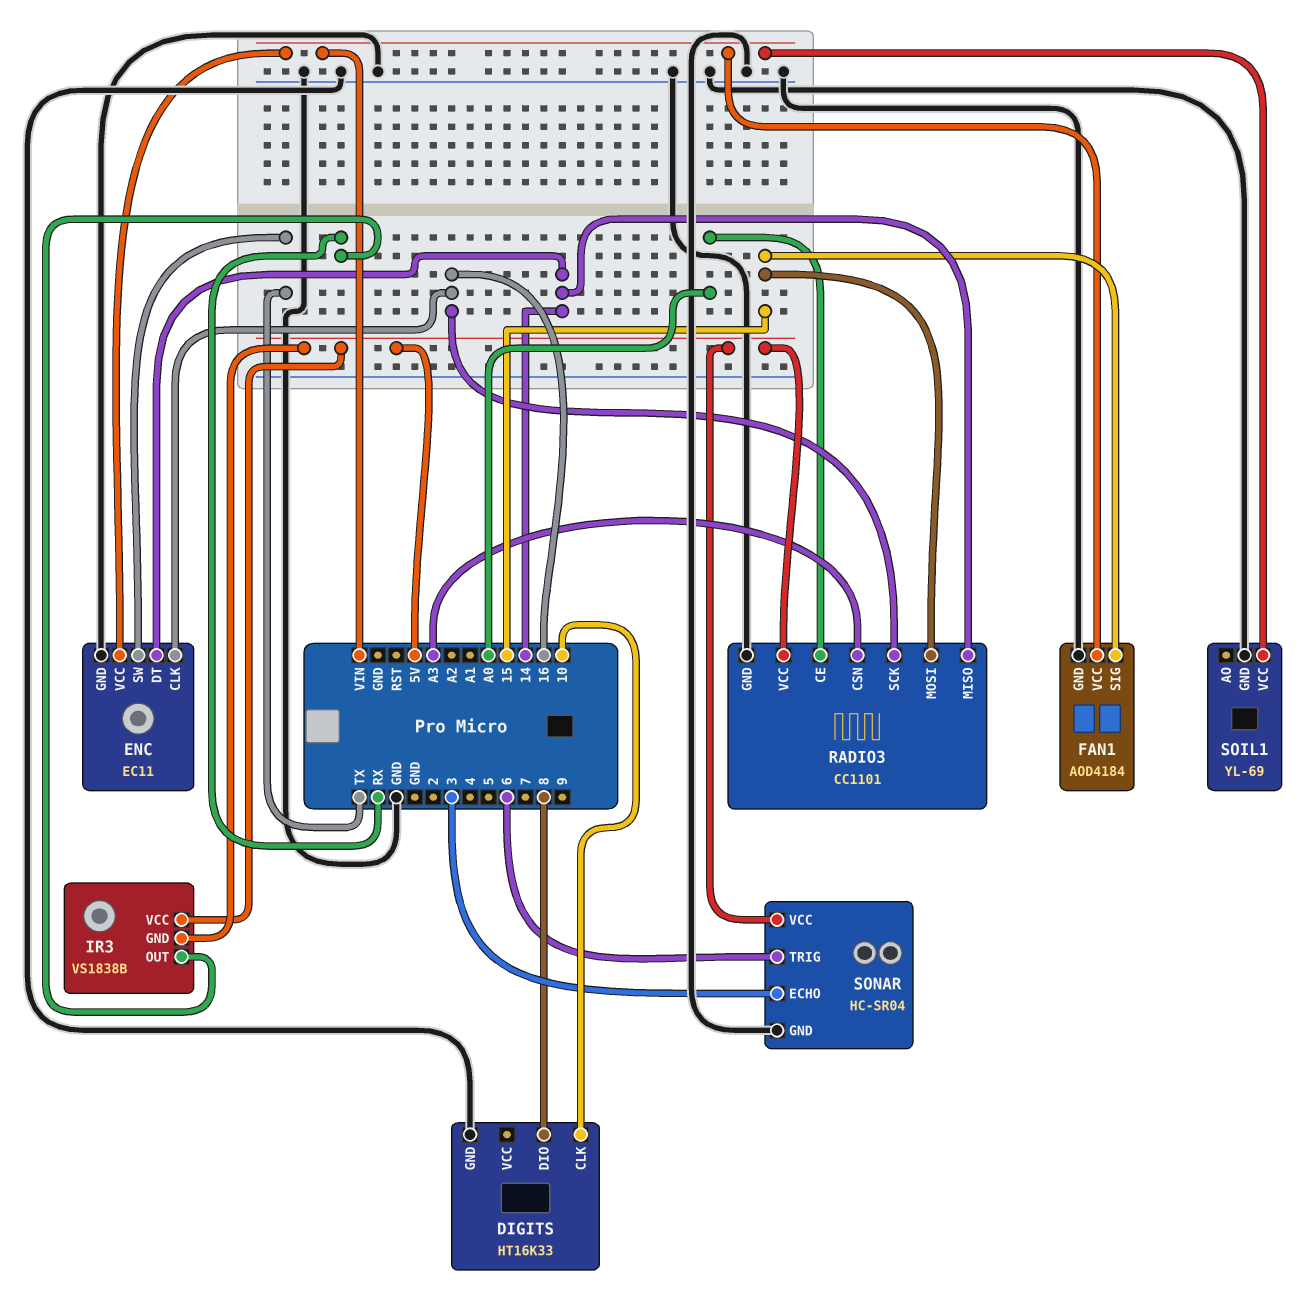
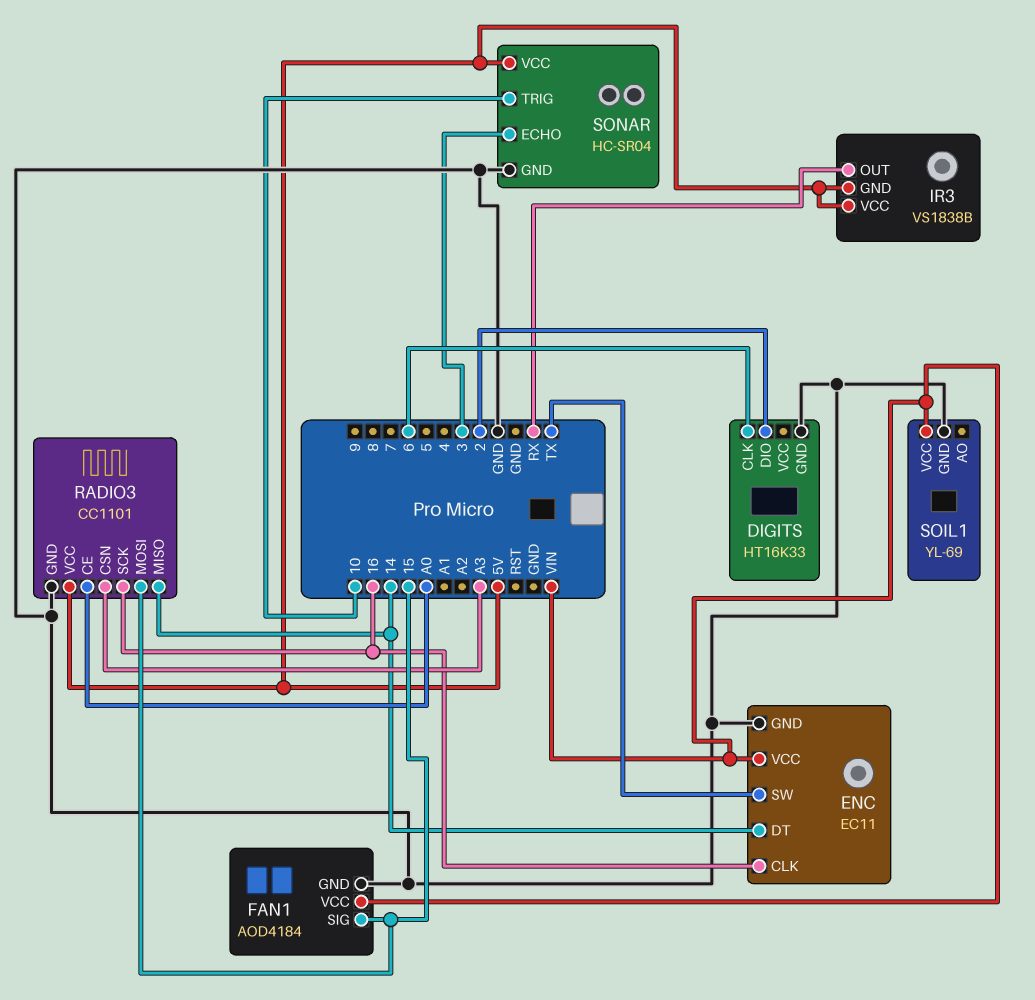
DIGITS pin CLK: 10 -> 6
DIGITS pin DIO: 8 -> 2
SONAR pin TRIG: 6 -> 10

